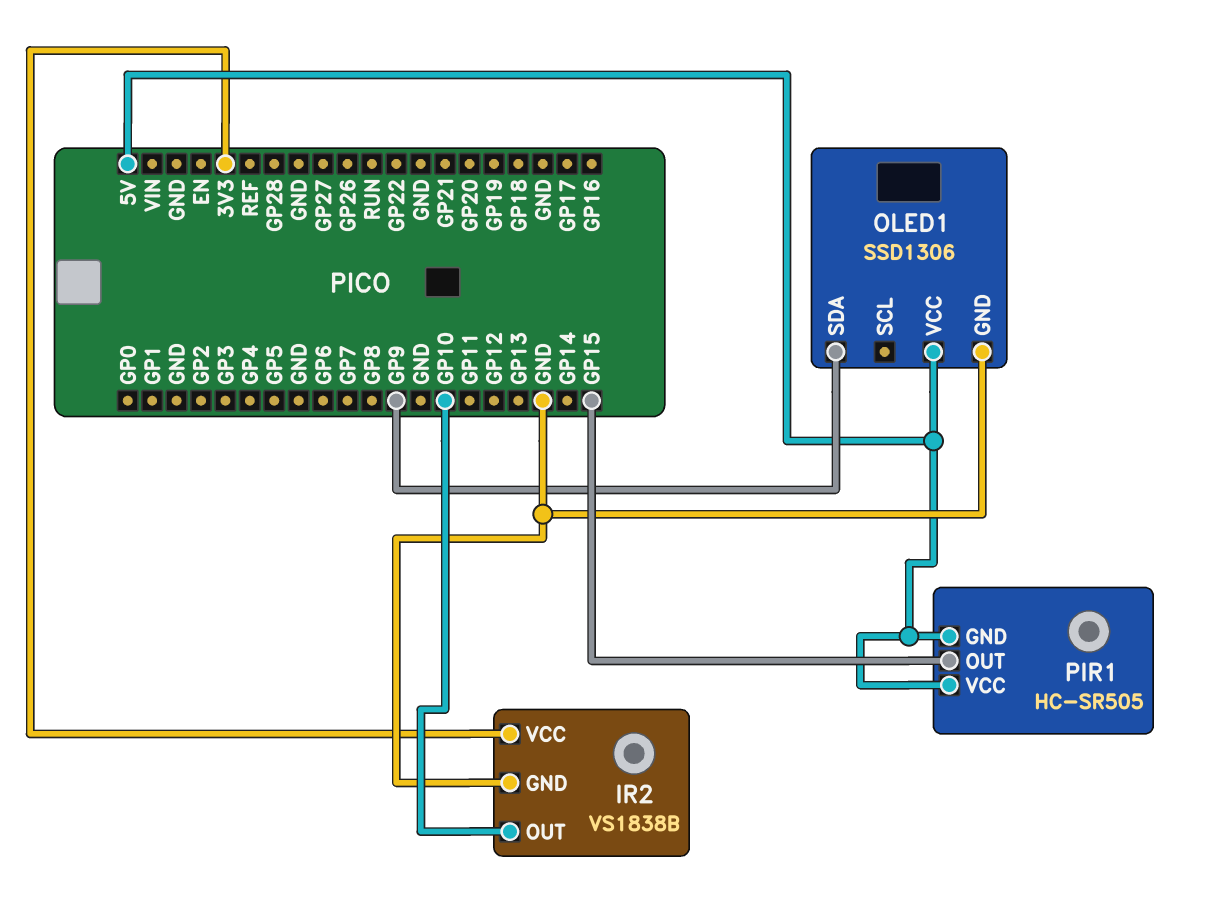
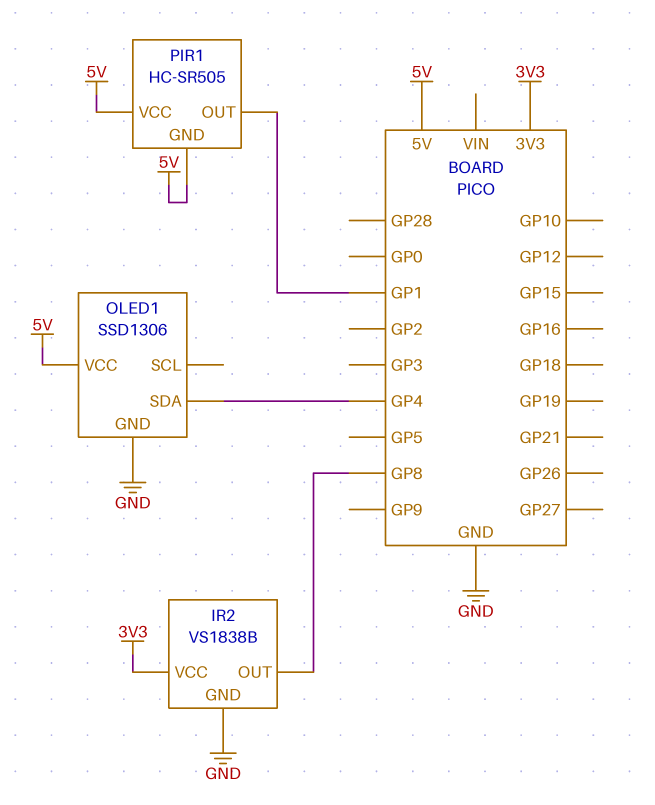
IR2 pin OUT: GP10 -> GP8
OLED1 pin SDA: GP9 -> GP4
PIR1 pin OUT: GP15 -> GP1

